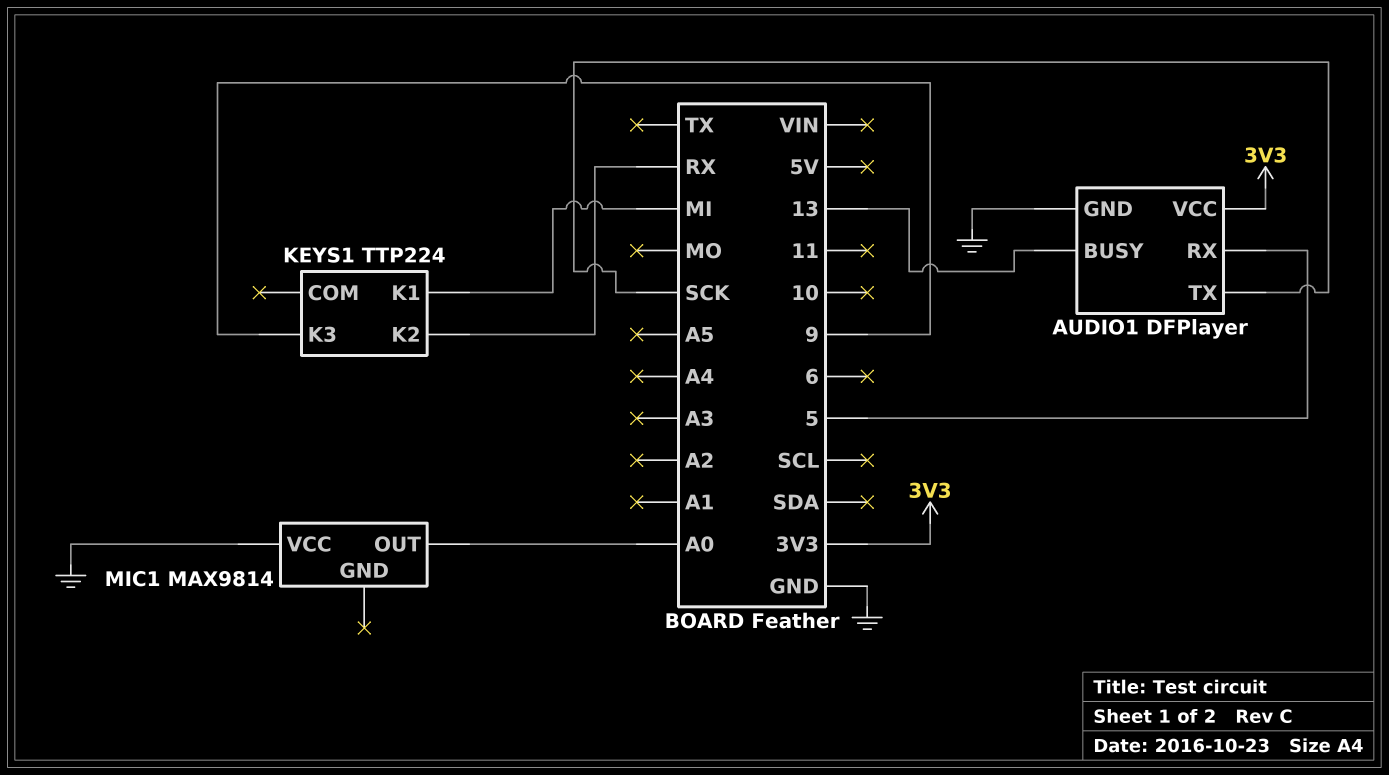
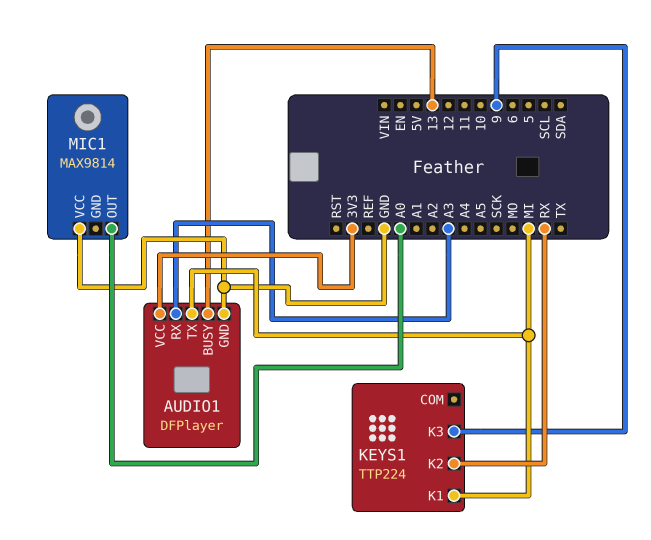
AUDIO1 pin RX: 5 -> A3
AUDIO1 pin TX: SCK -> MI

